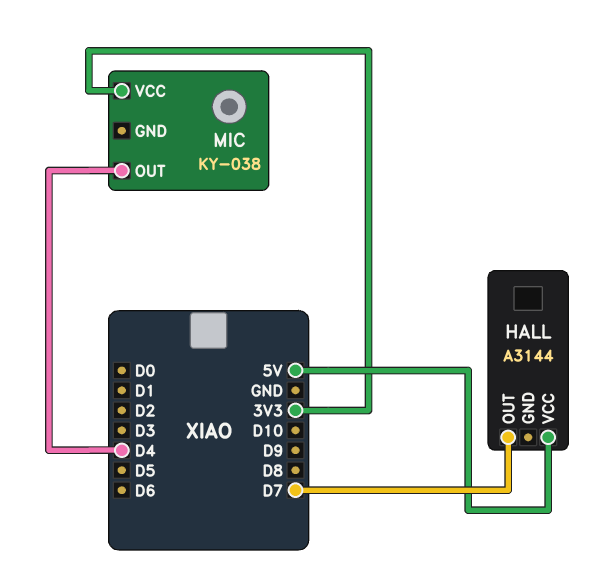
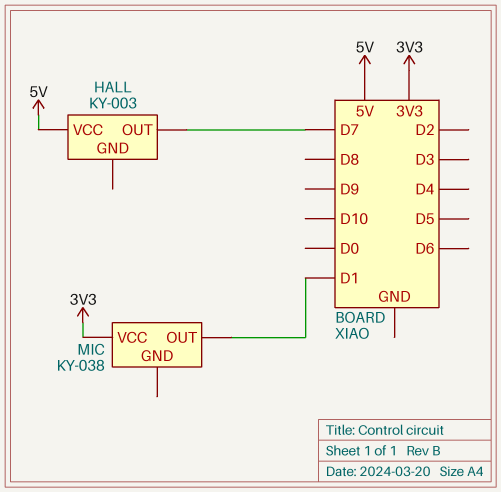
HALL: A3144 -> KY-003
MIC pin OUT: D4 -> D1

